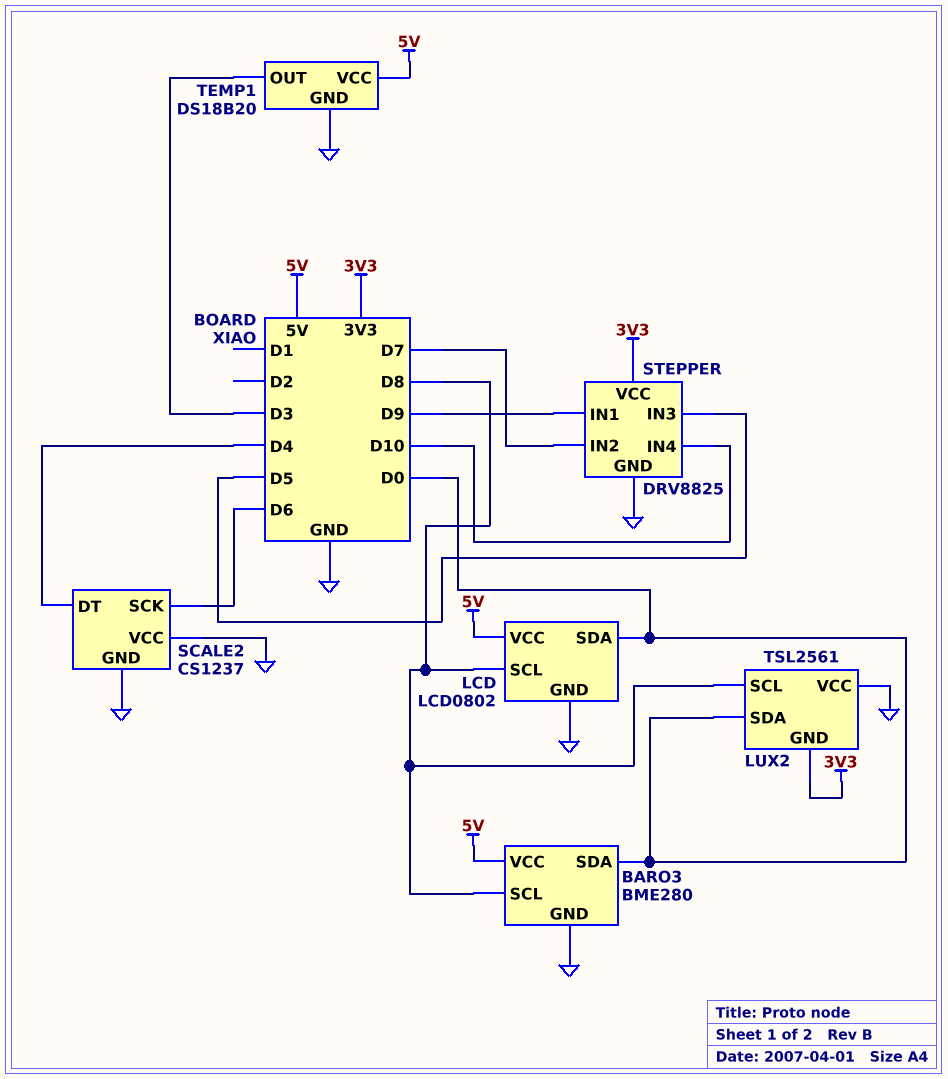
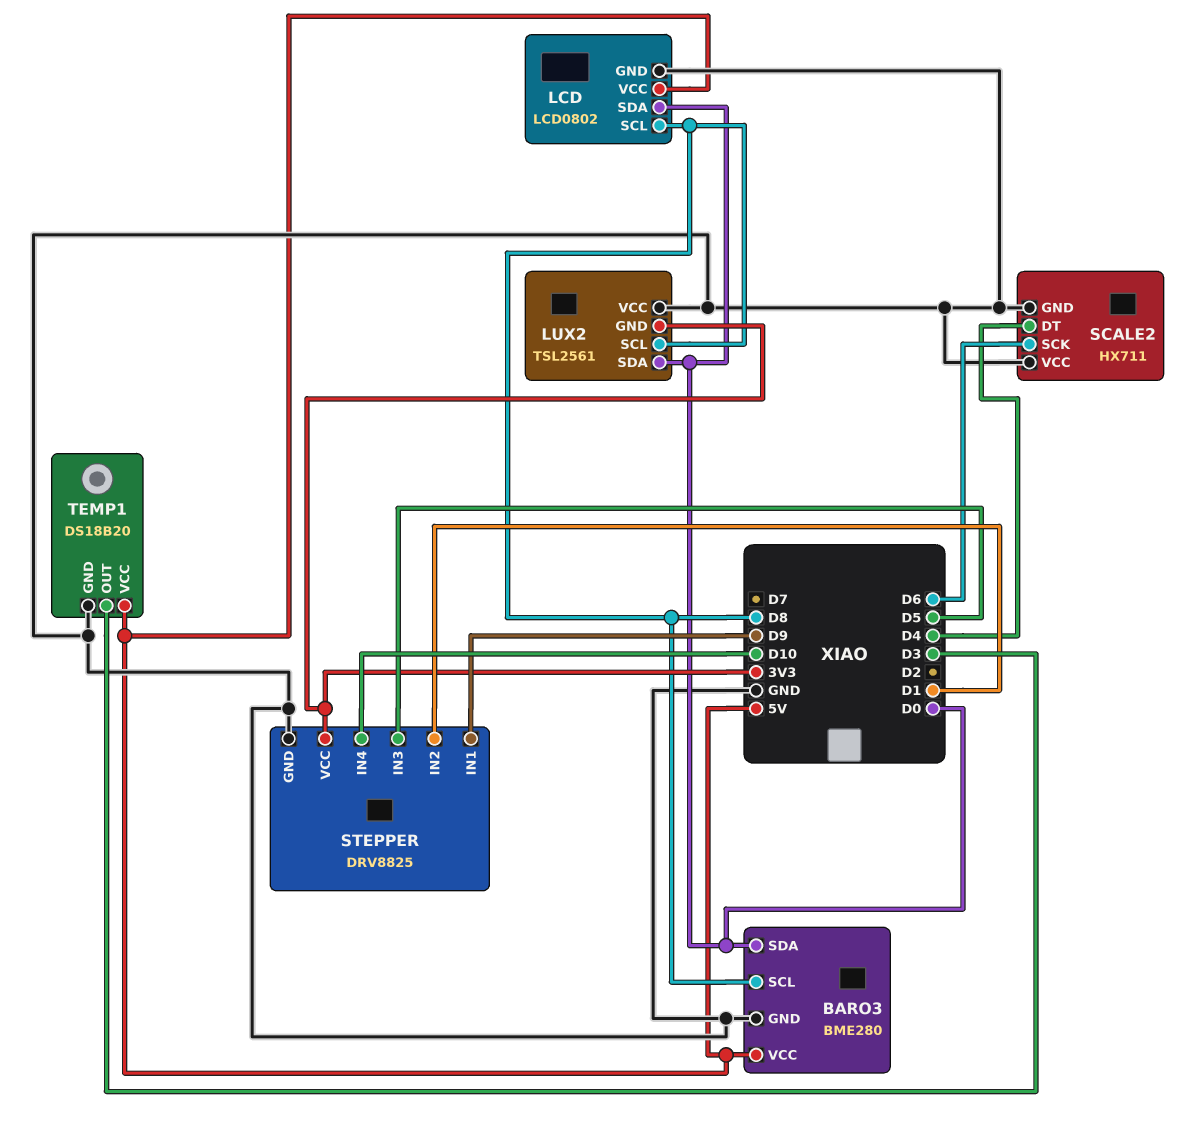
SCALE2: CS1237 -> HX711
STEPPER pin IN2: D7 -> D1

